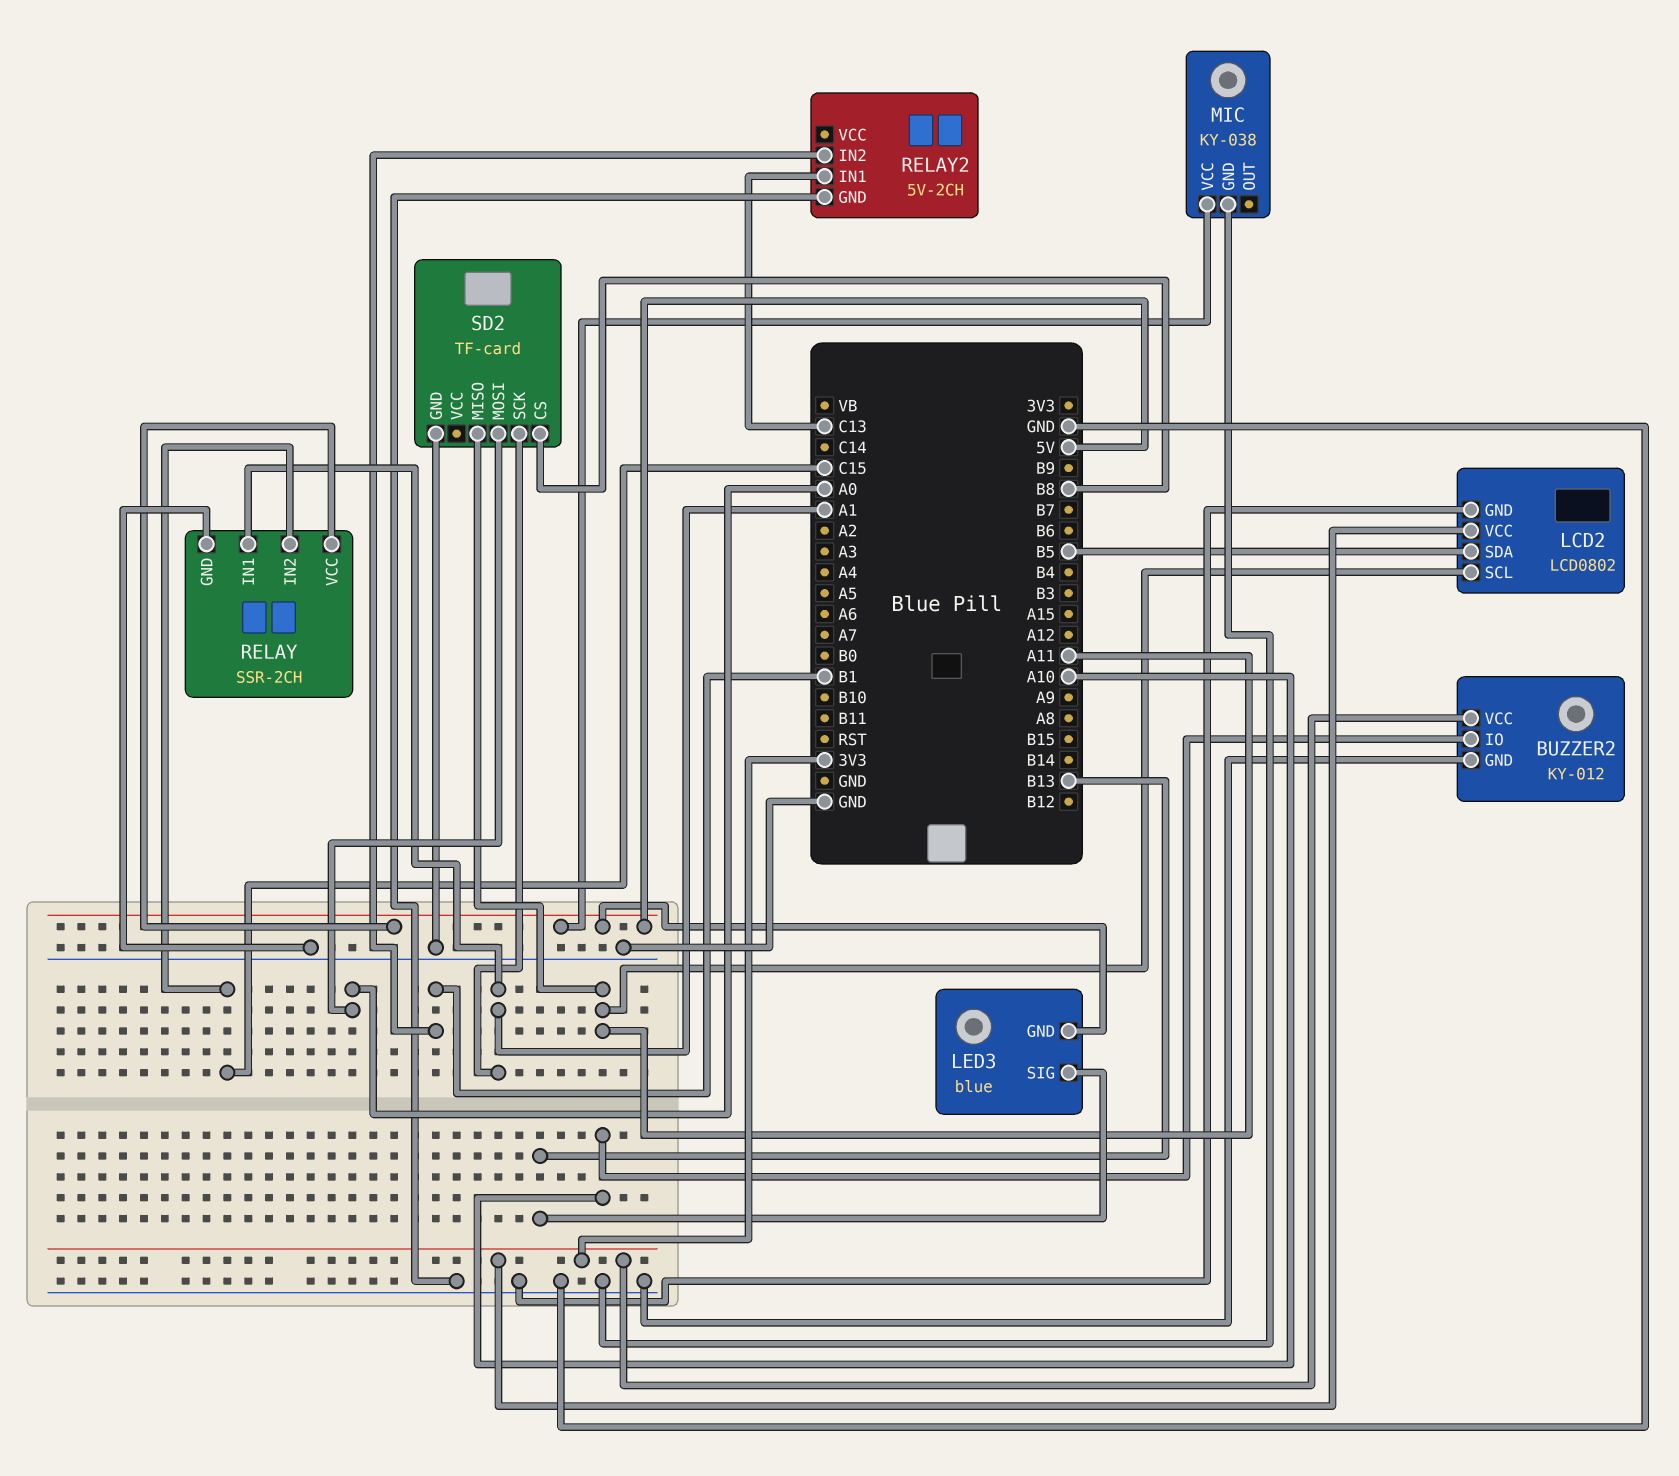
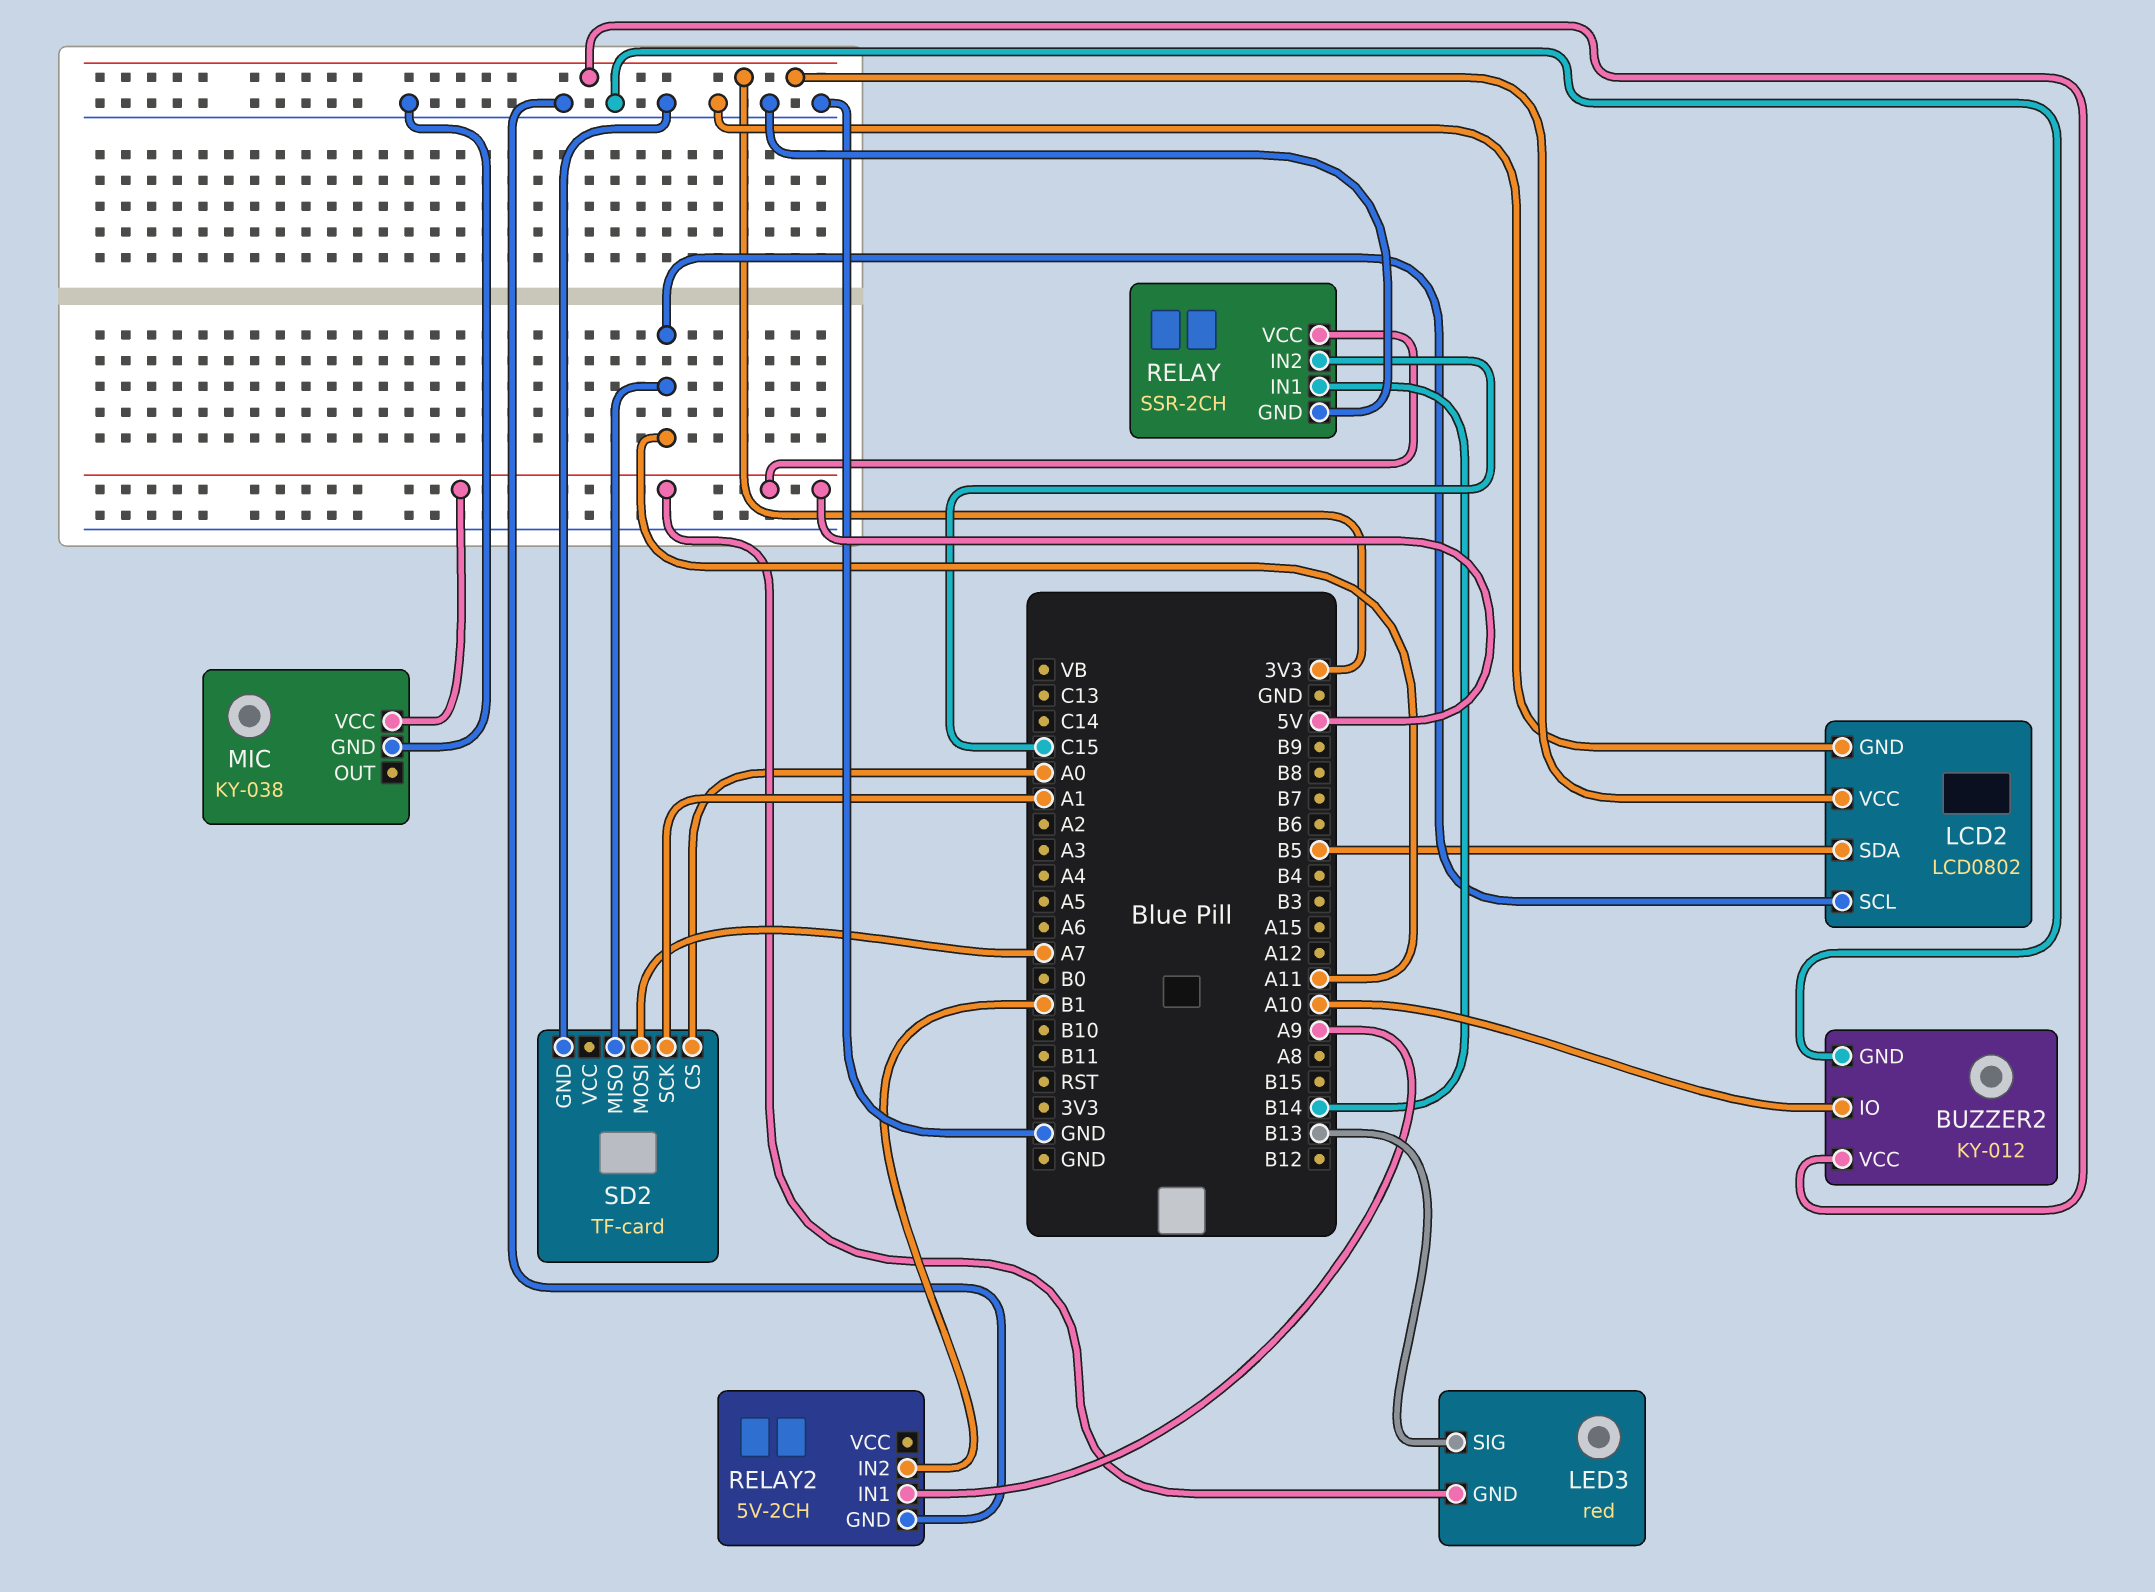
LED3: blue -> red
RELAY pin IN1: A1 -> B14
RELAY2 pin IN1: C13 -> A9
SD2 pin CS: B8 -> A0
SD2 pin MOSI: A0 -> A7

